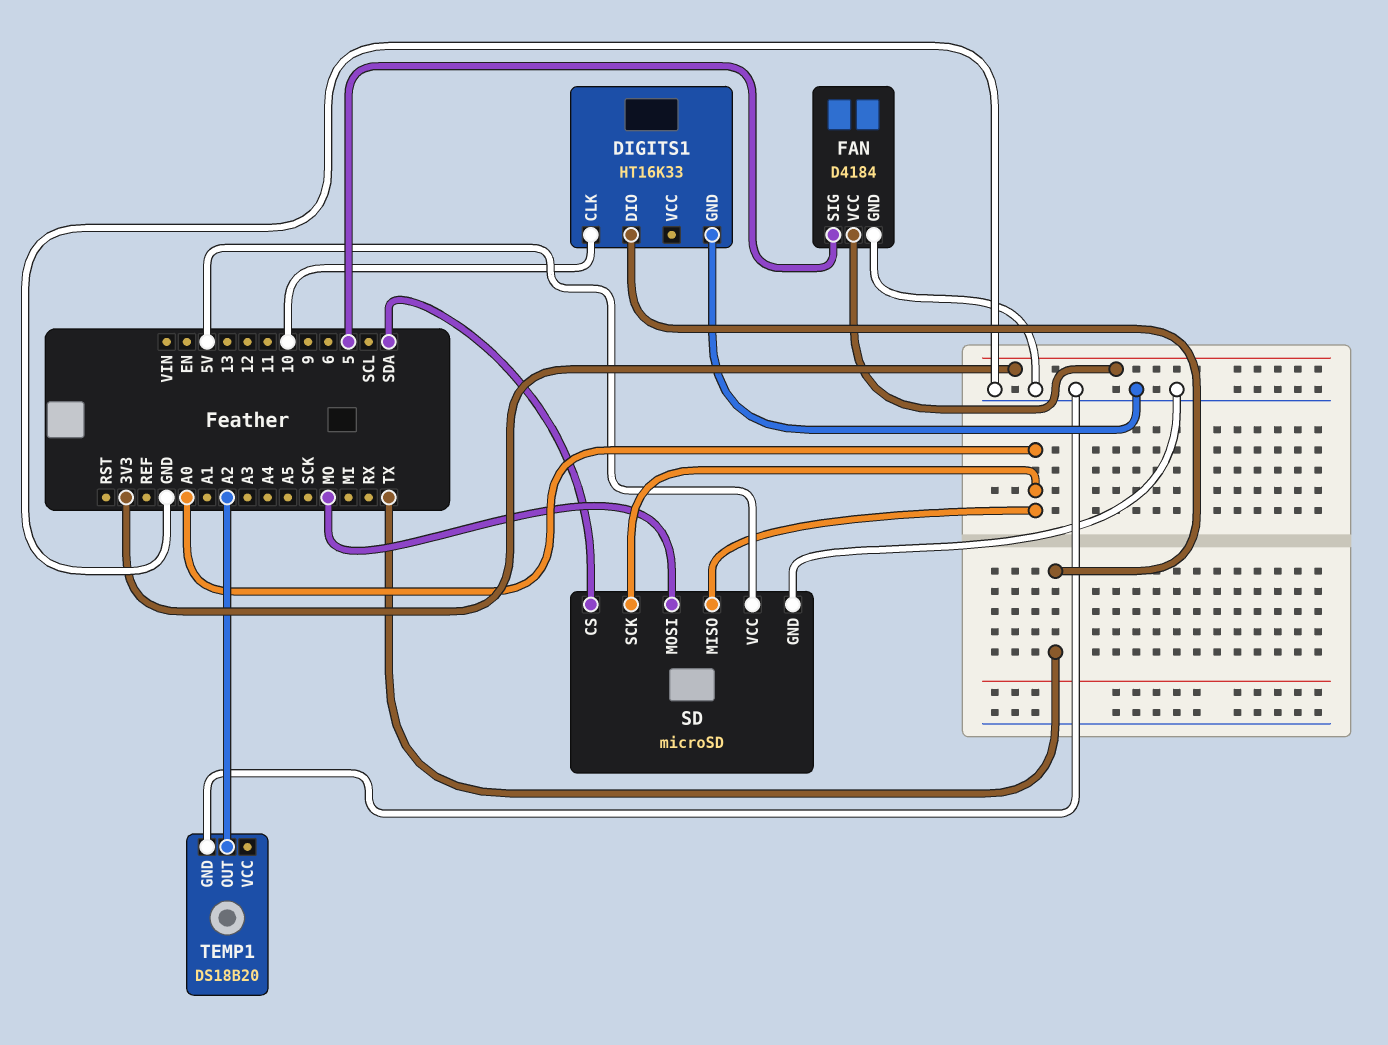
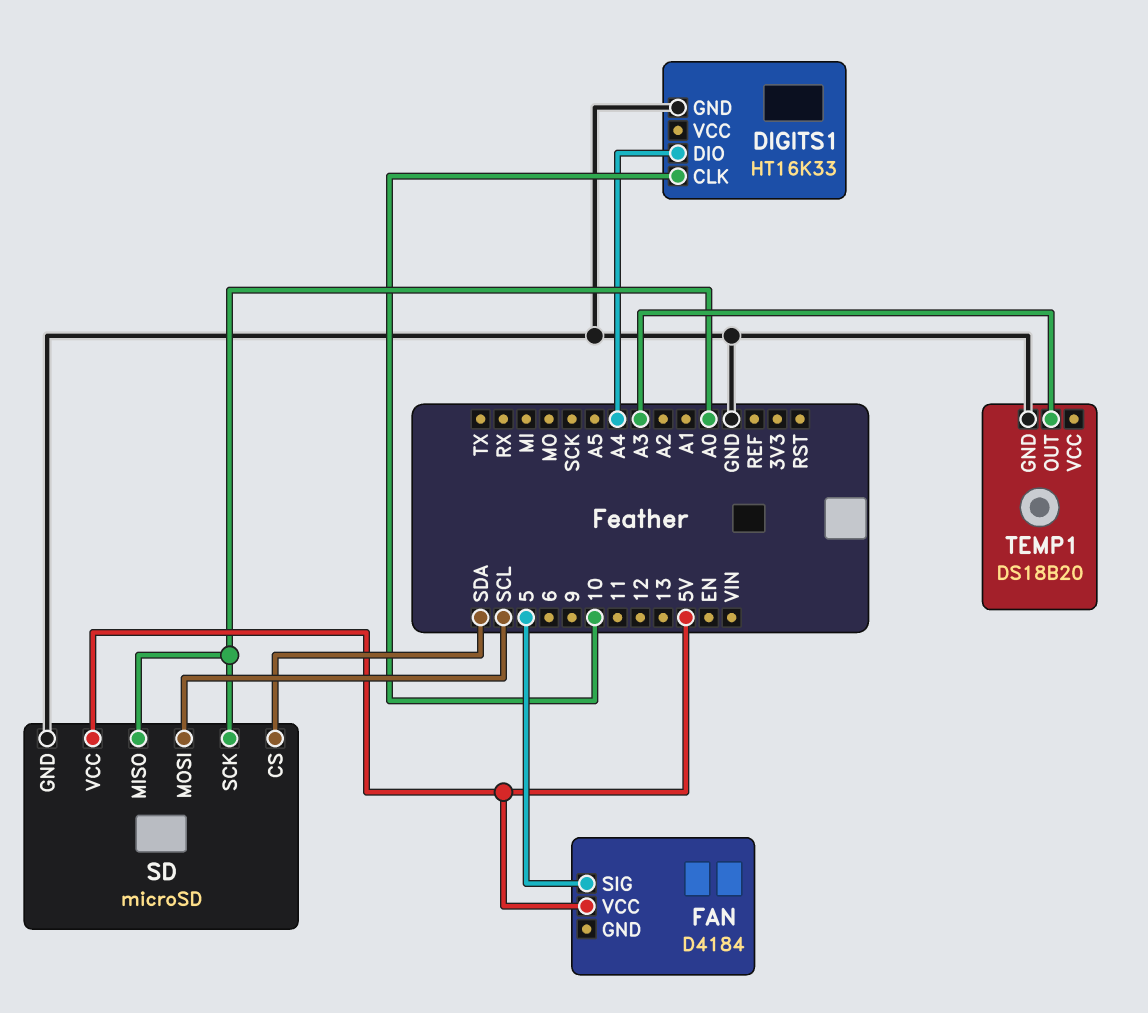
DIGITS1 pin DIO: TX -> A4
FAN pin GND: GND -> none
FAN pin VCC: 3V3 -> 5V
SD pin MOSI: MO -> SCL
TEMP1 pin OUT: A2 -> A3

